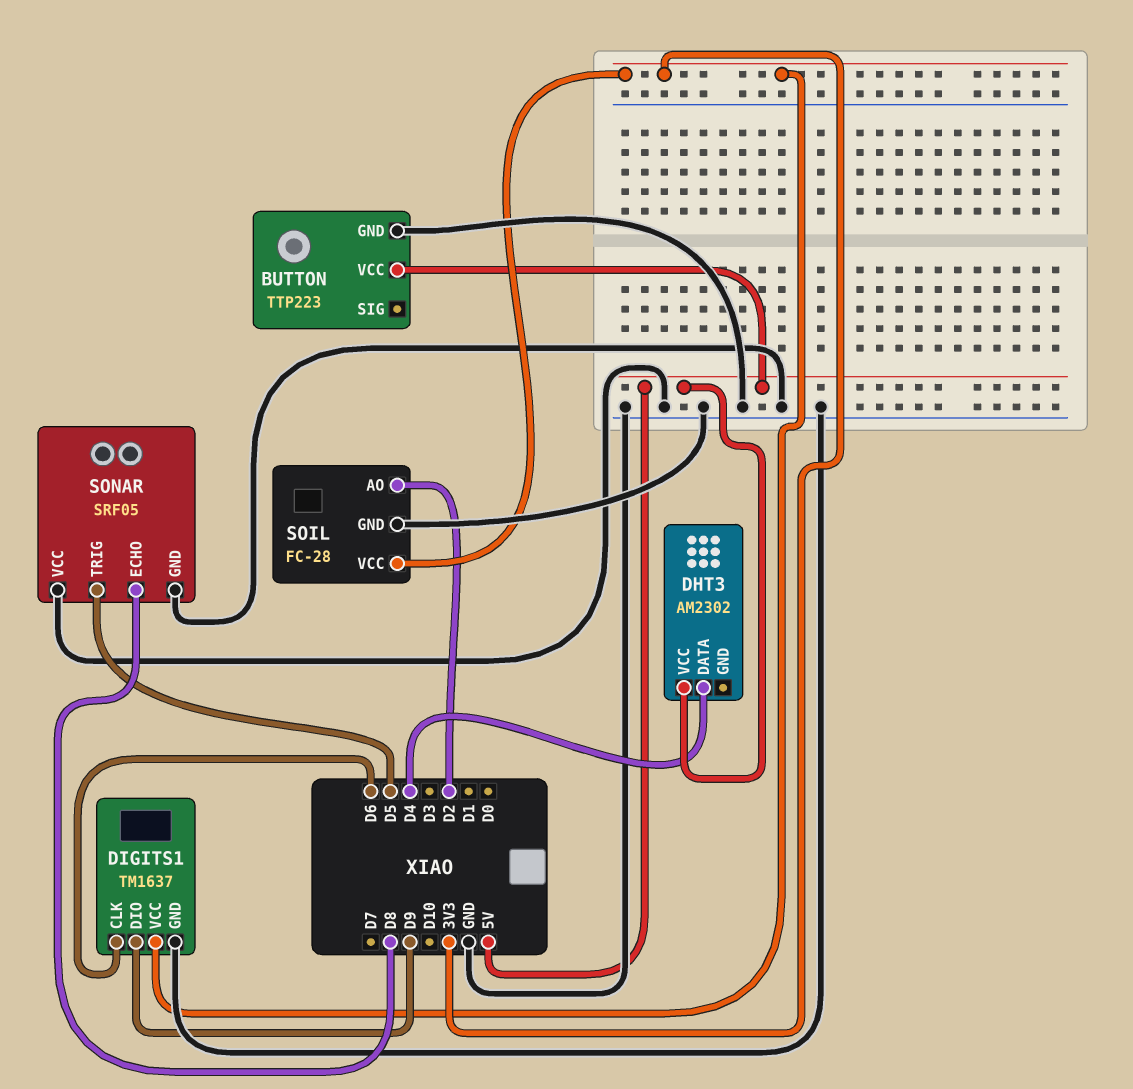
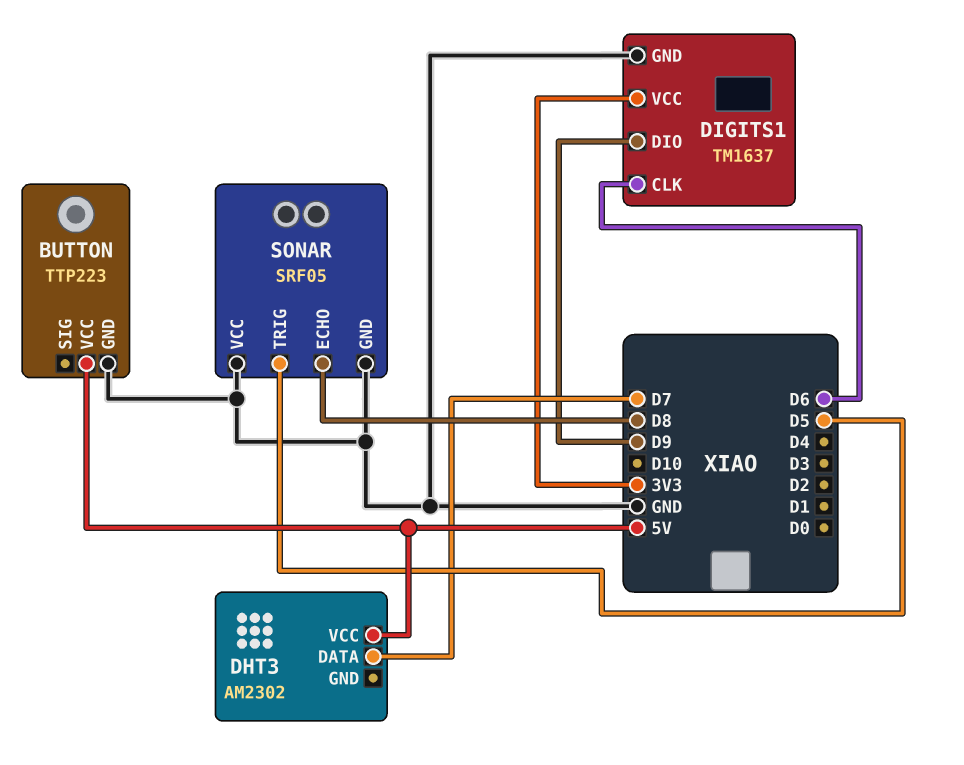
DHT3 pin DATA: D4 -> D7
SOIL: FC-28 -> none
SOIL pin AO: D2 -> none
SOIL pin GND: GND -> none
SOIL pin VCC: 3V3 -> none

